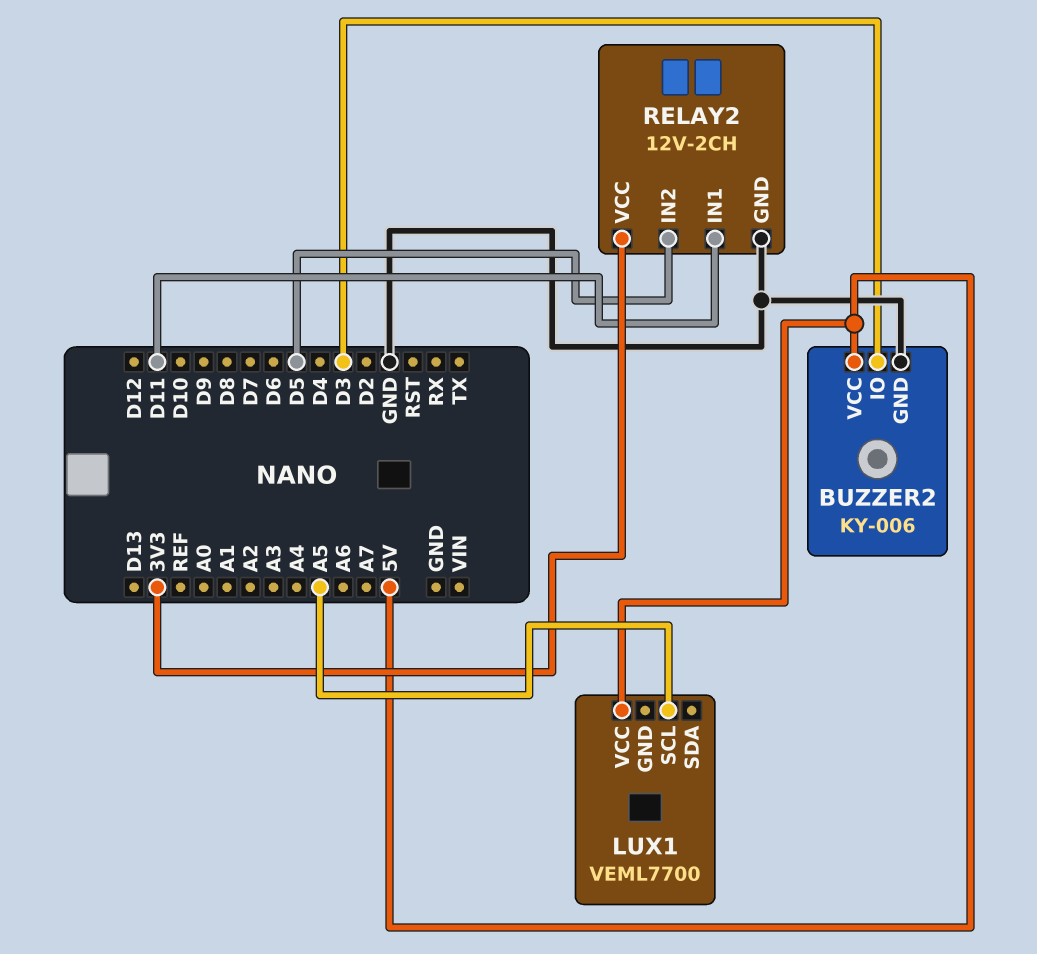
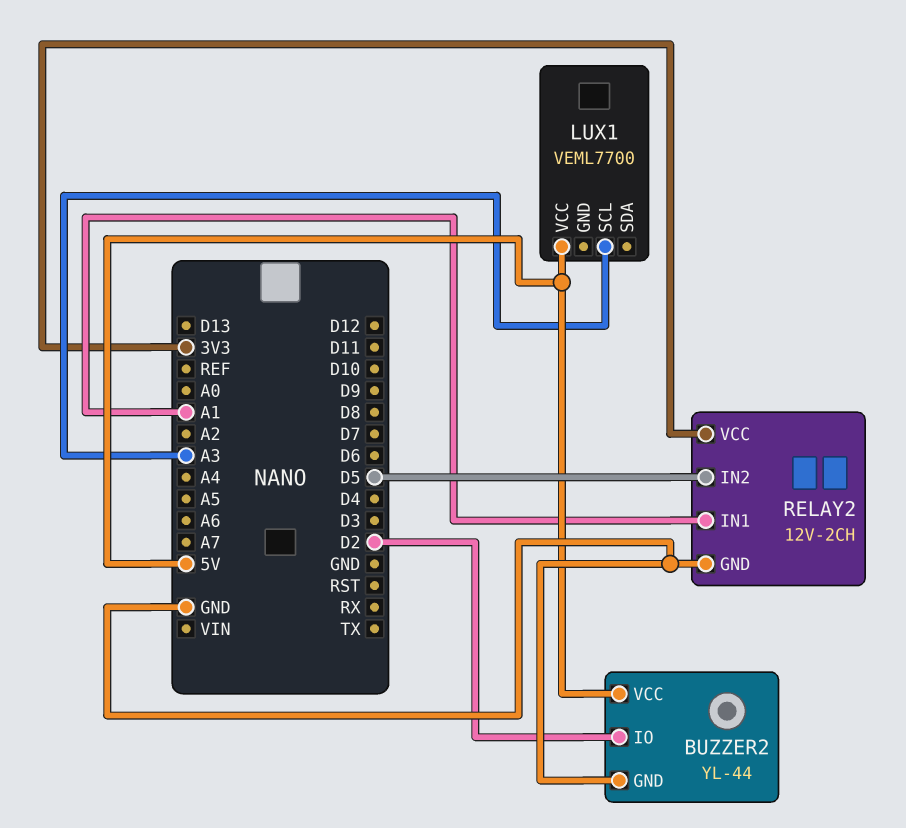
BUZZER2: KY-006 -> YL-44
BUZZER2 pin IO: D3 -> D2
LUX1 pin SCL: A5 -> A3
RELAY2 pin IN1: D11 -> A1

